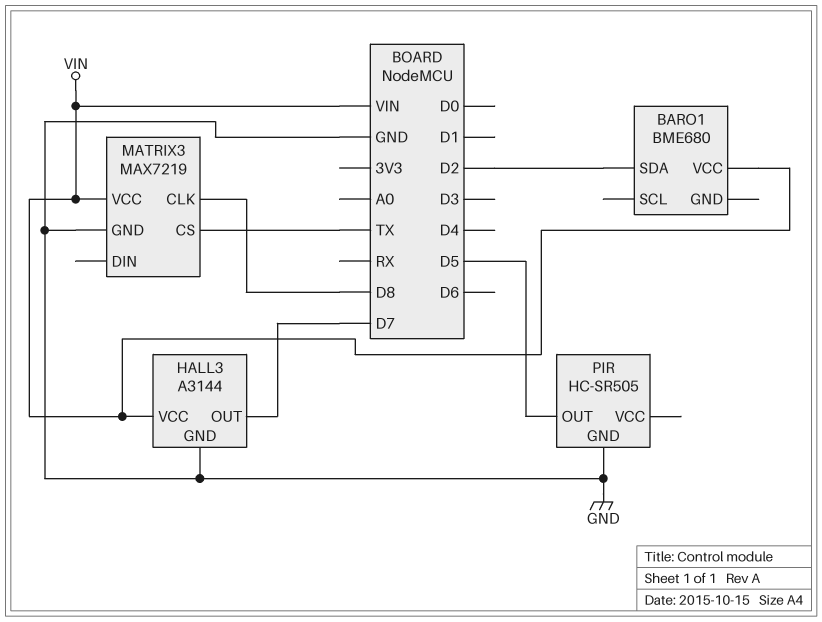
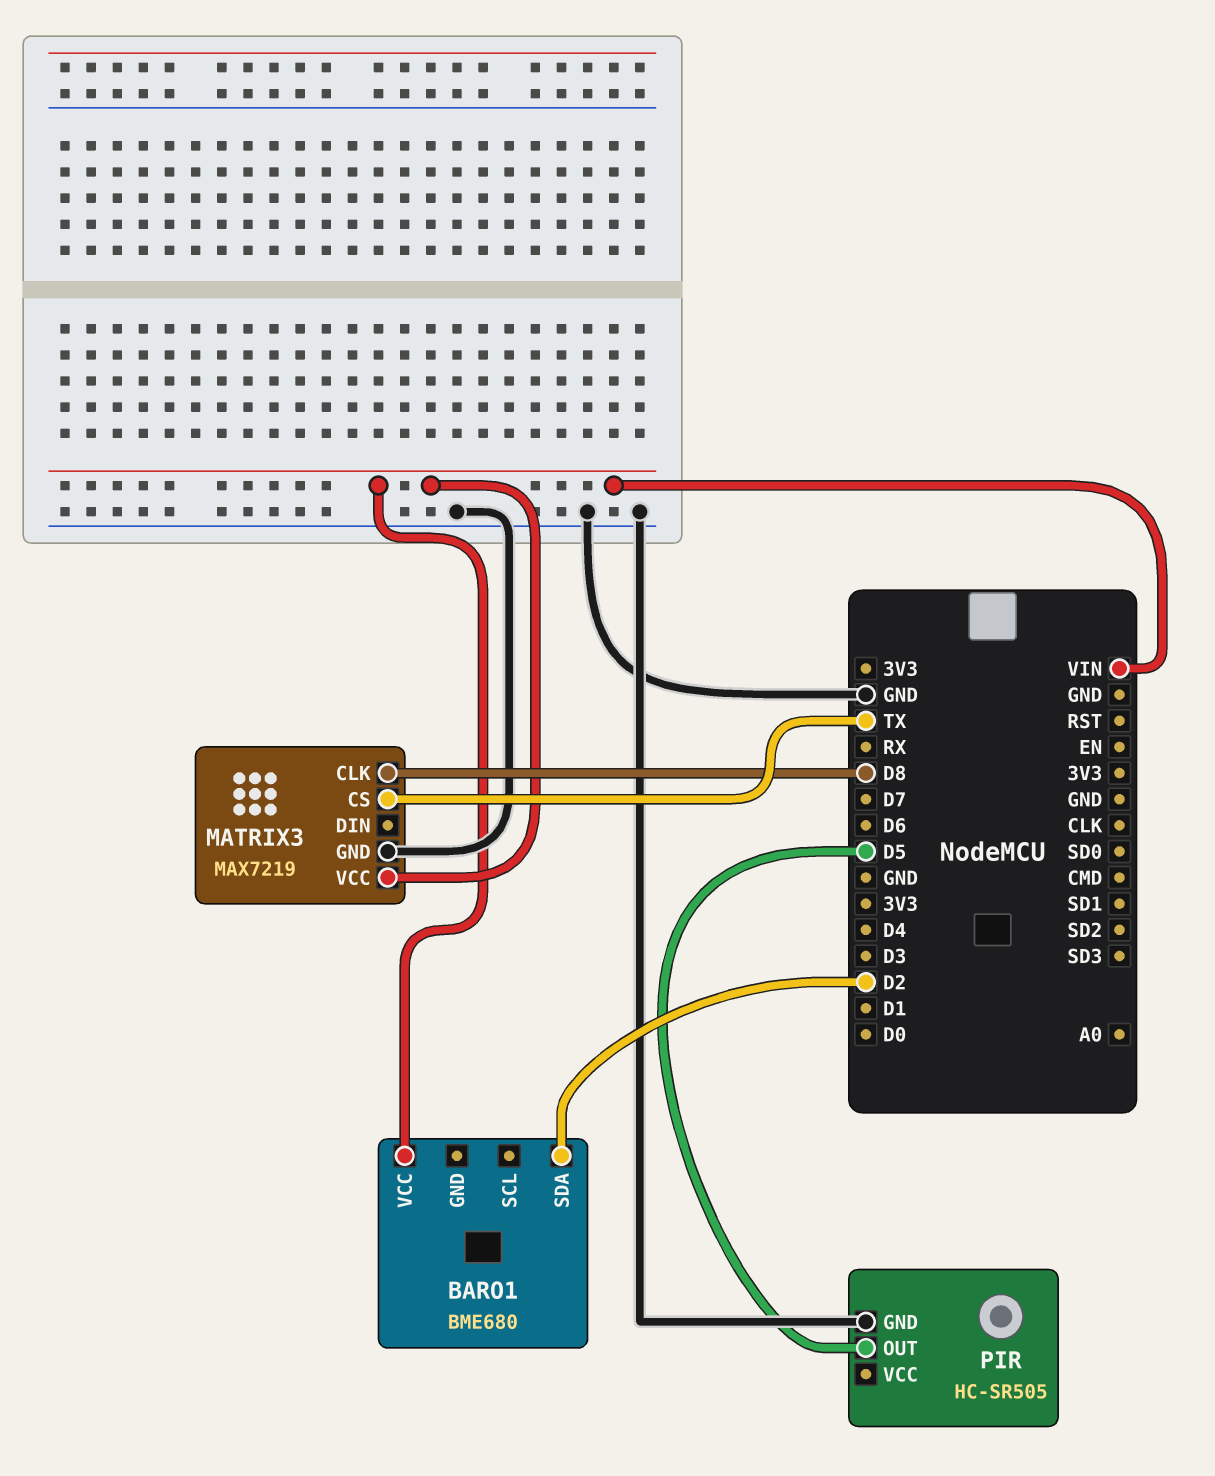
HALL3: A3144 -> none
HALL3 pin GND: GND -> none
HALL3 pin OUT: D7 -> none
HALL3 pin VCC: VIN -> none

